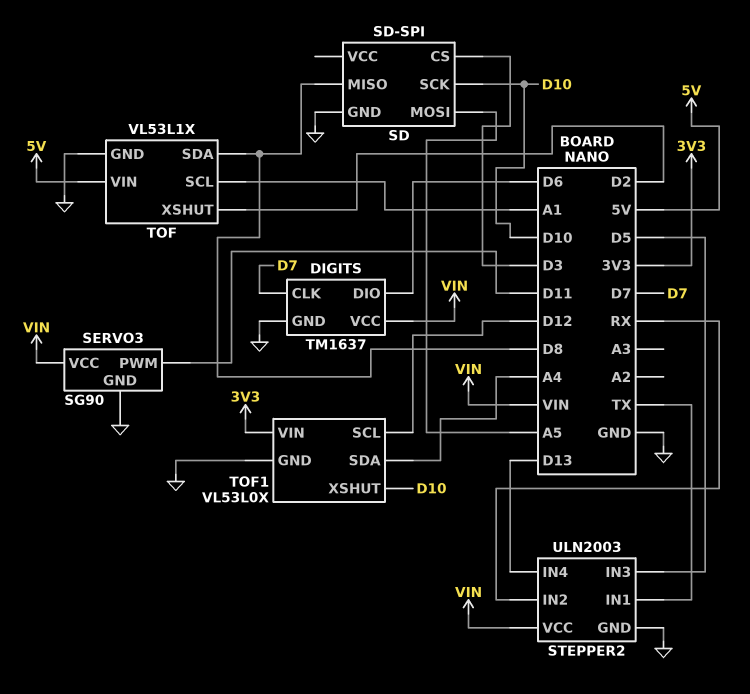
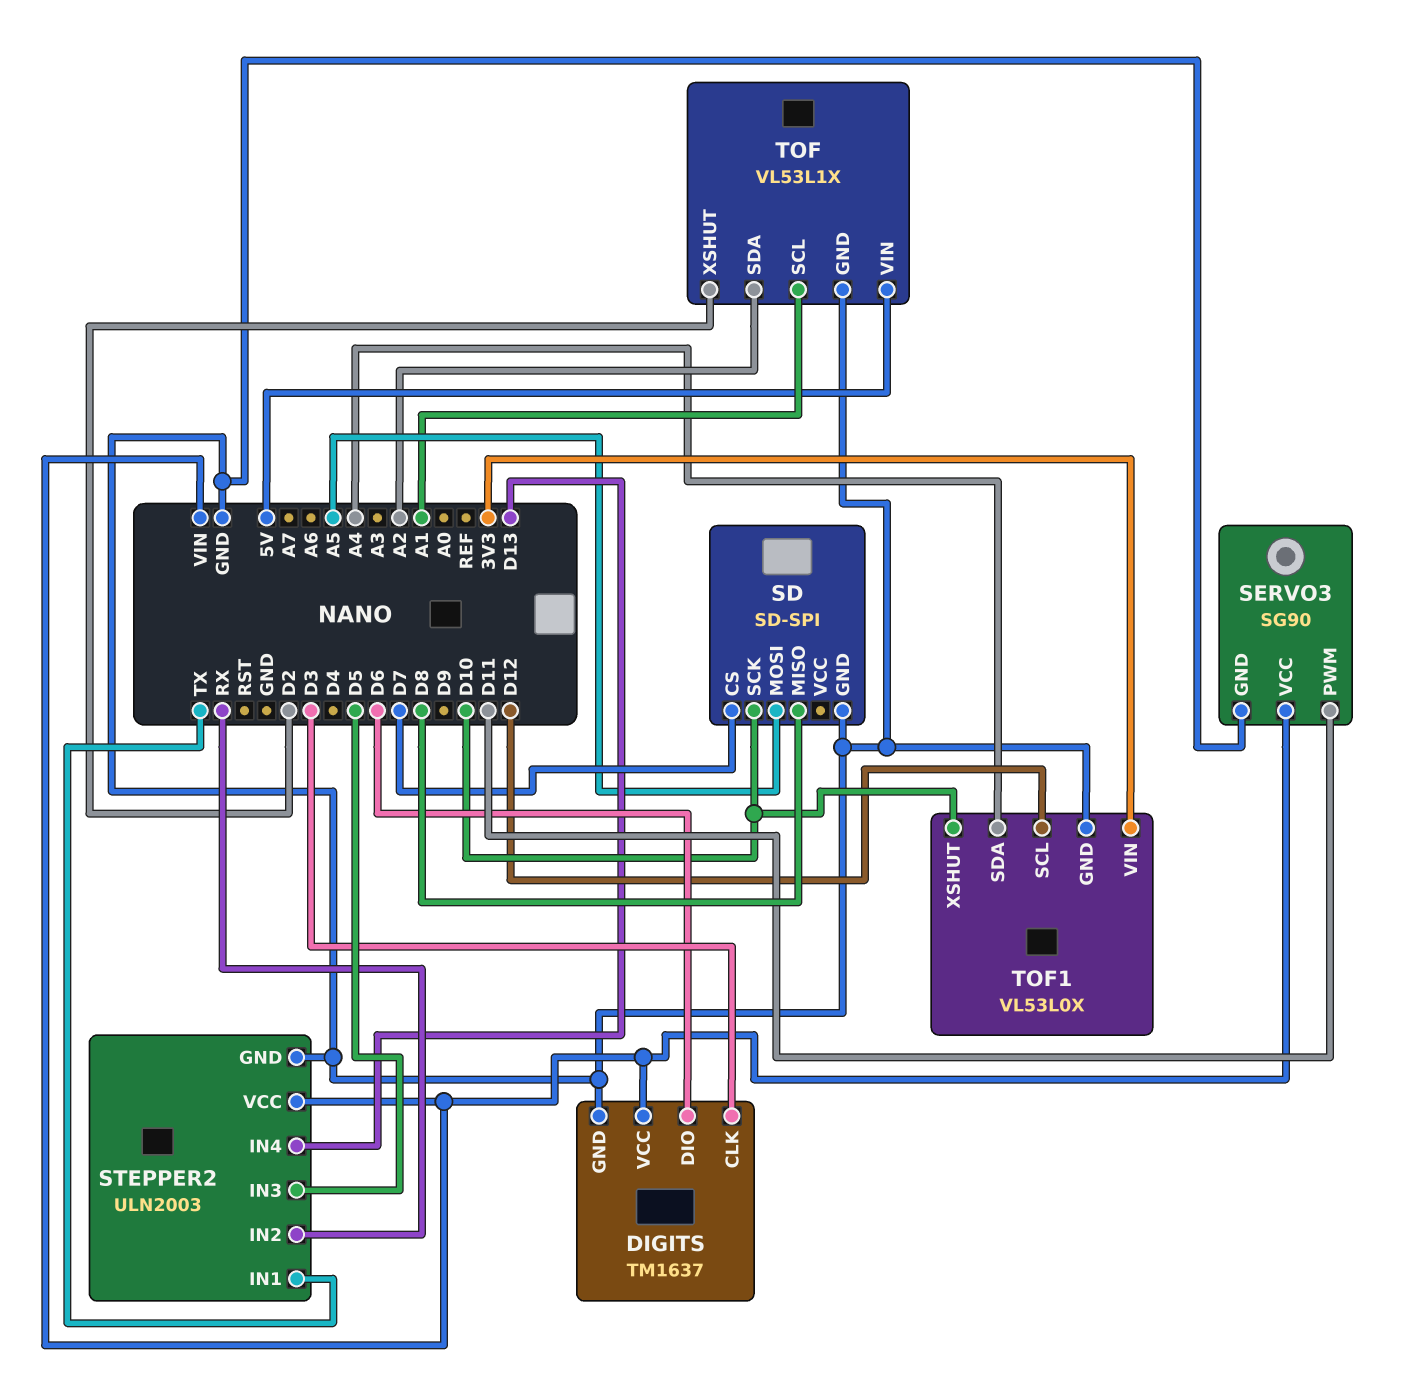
DIGITS pin CLK: D7 -> D3
SD pin CS: D3 -> D7
TOF pin SDA: D8 -> A2

